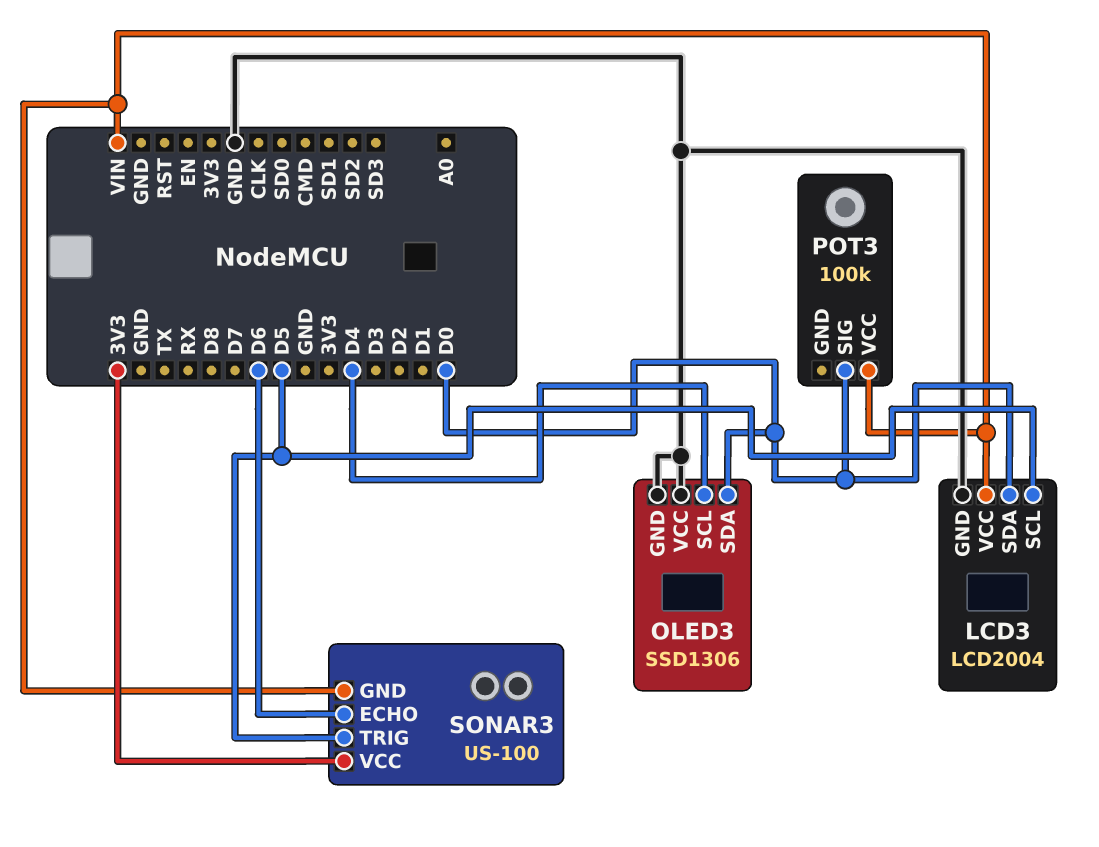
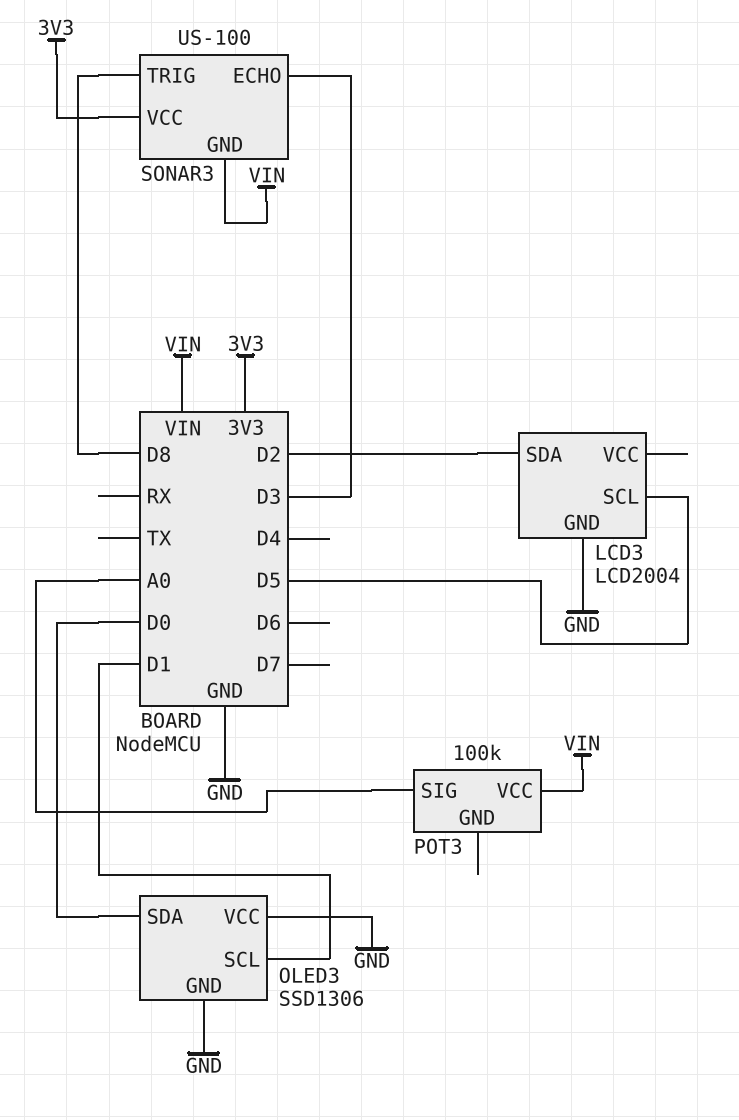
LCD3 pin SDA: D0 -> D2
LCD3 pin VCC: VIN -> none
OLED3 pin SCL: D4 -> D1
POT3 pin SIG: D0 -> A0
SONAR3 pin ECHO: D6 -> D3
SONAR3 pin TRIG: D5 -> D8

